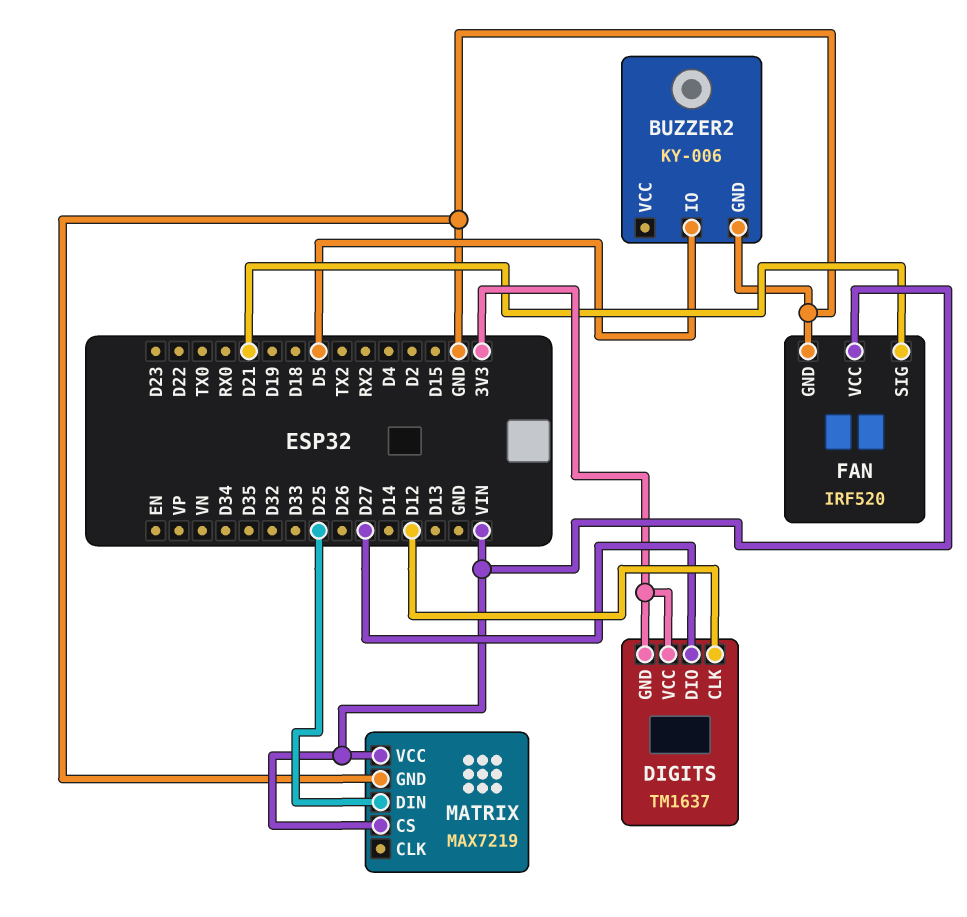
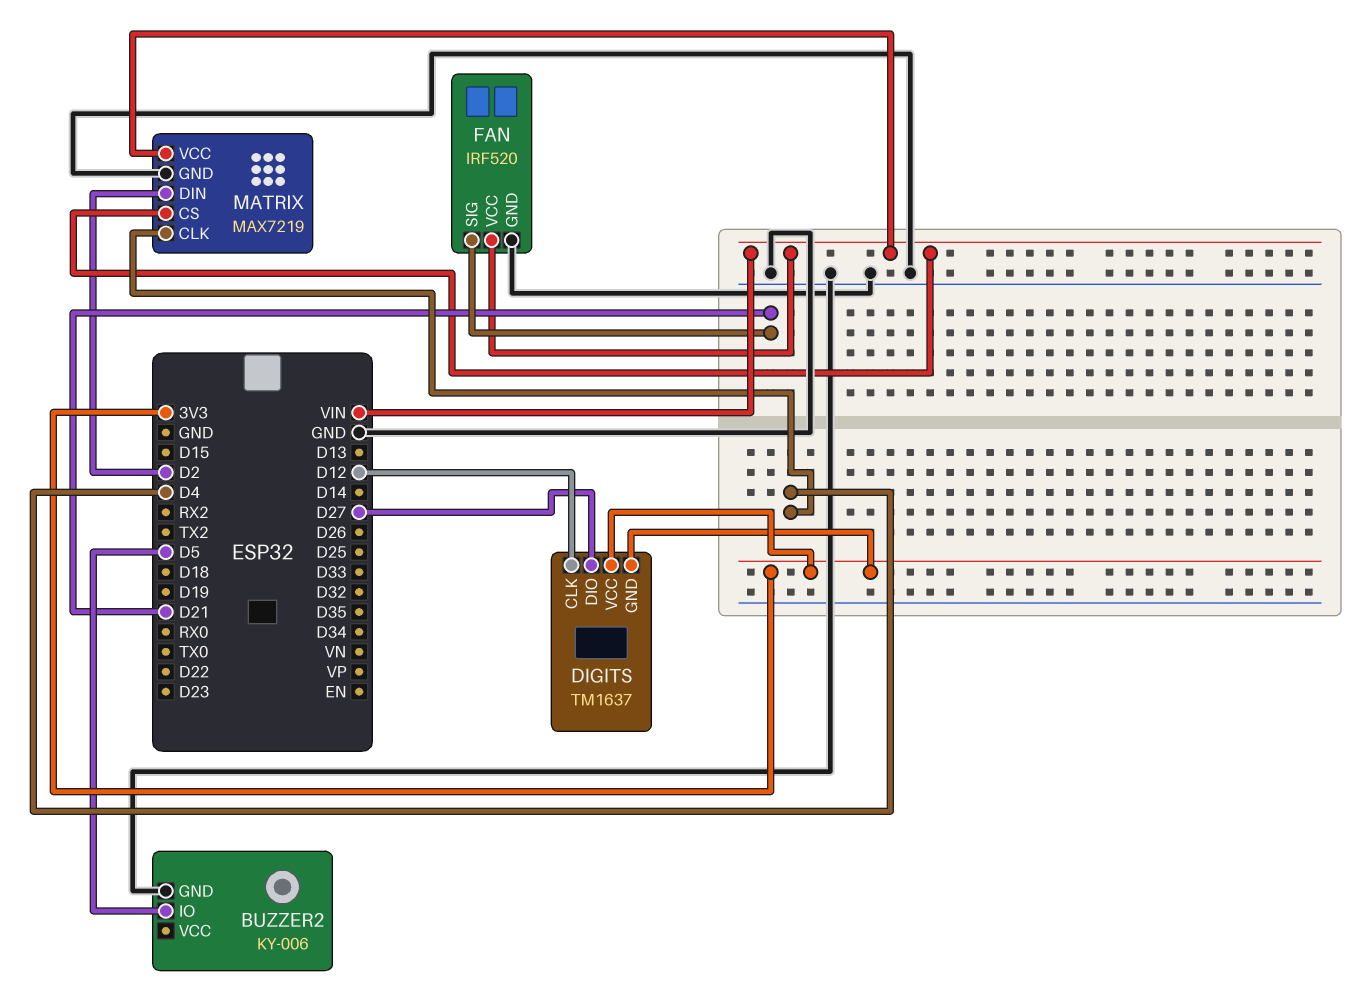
MATRIX pin CLK: none -> D4
MATRIX pin DIN: D25 -> D2

